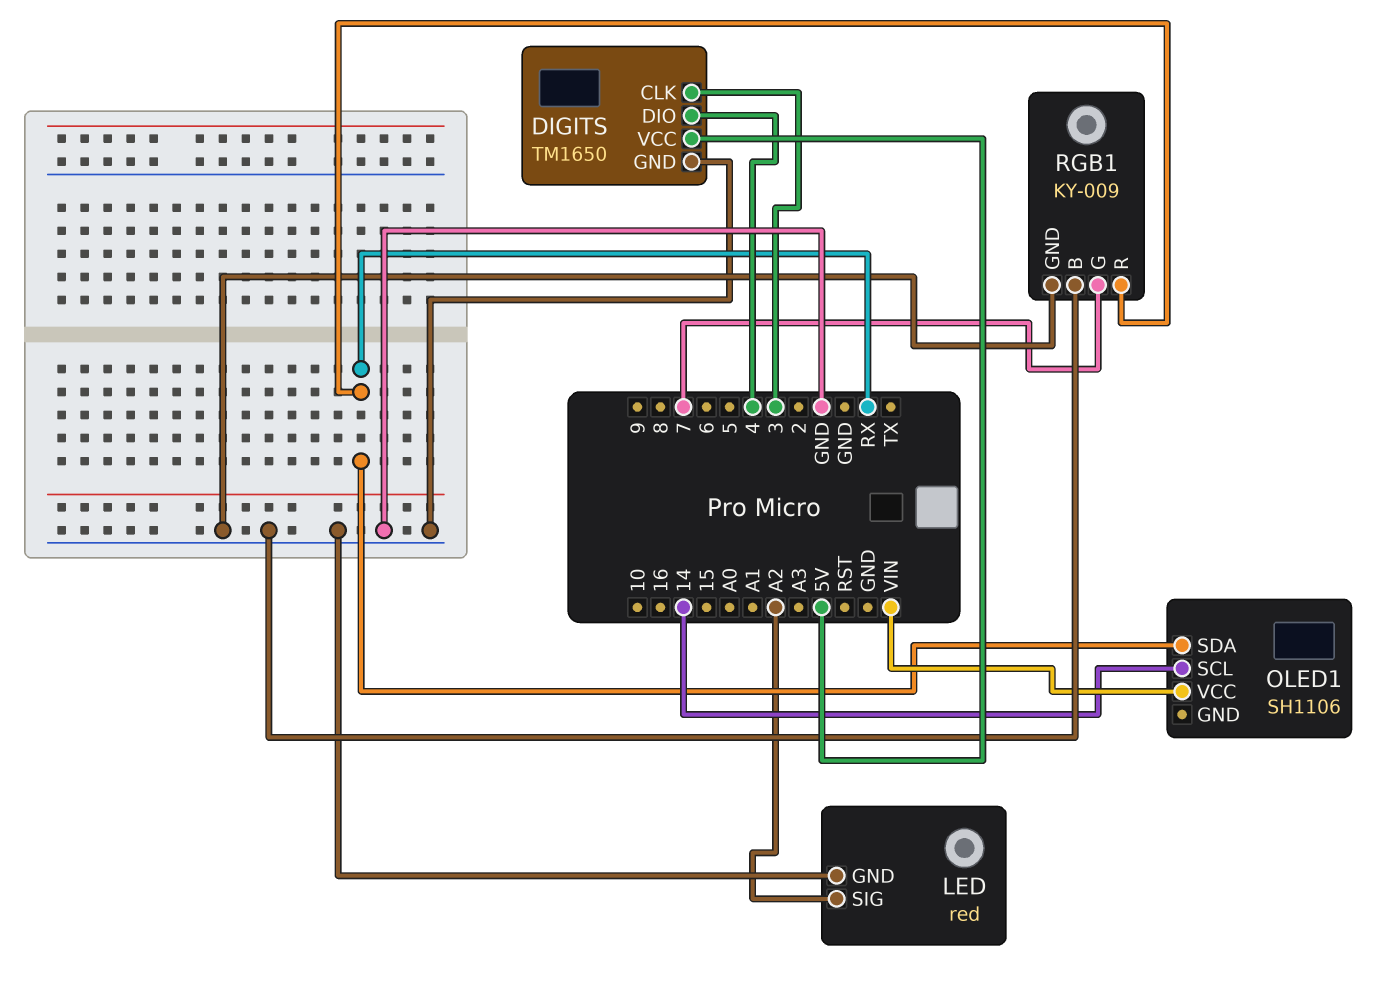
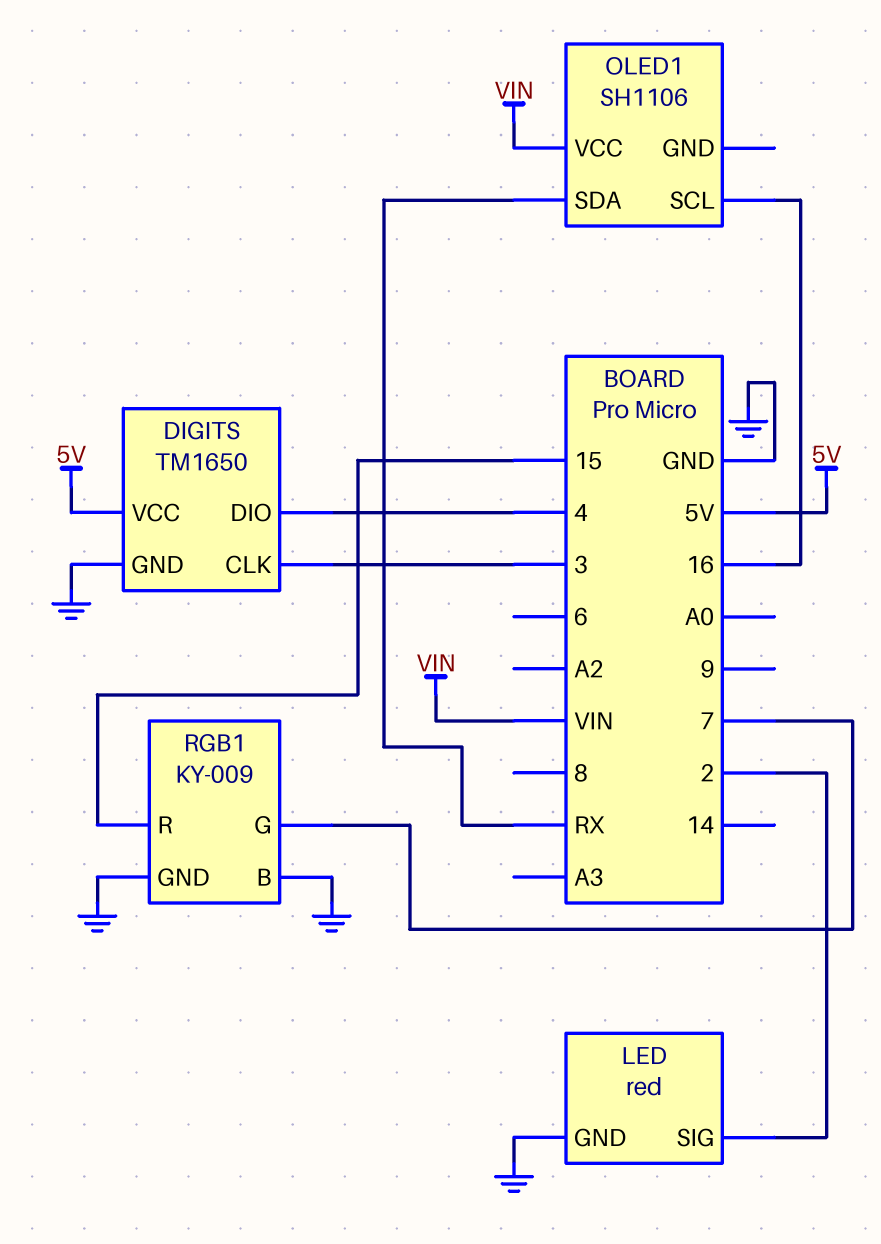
LED pin SIG: A2 -> 2
OLED1 pin SCL: 14 -> 16
RGB1 pin R: RX -> 15

